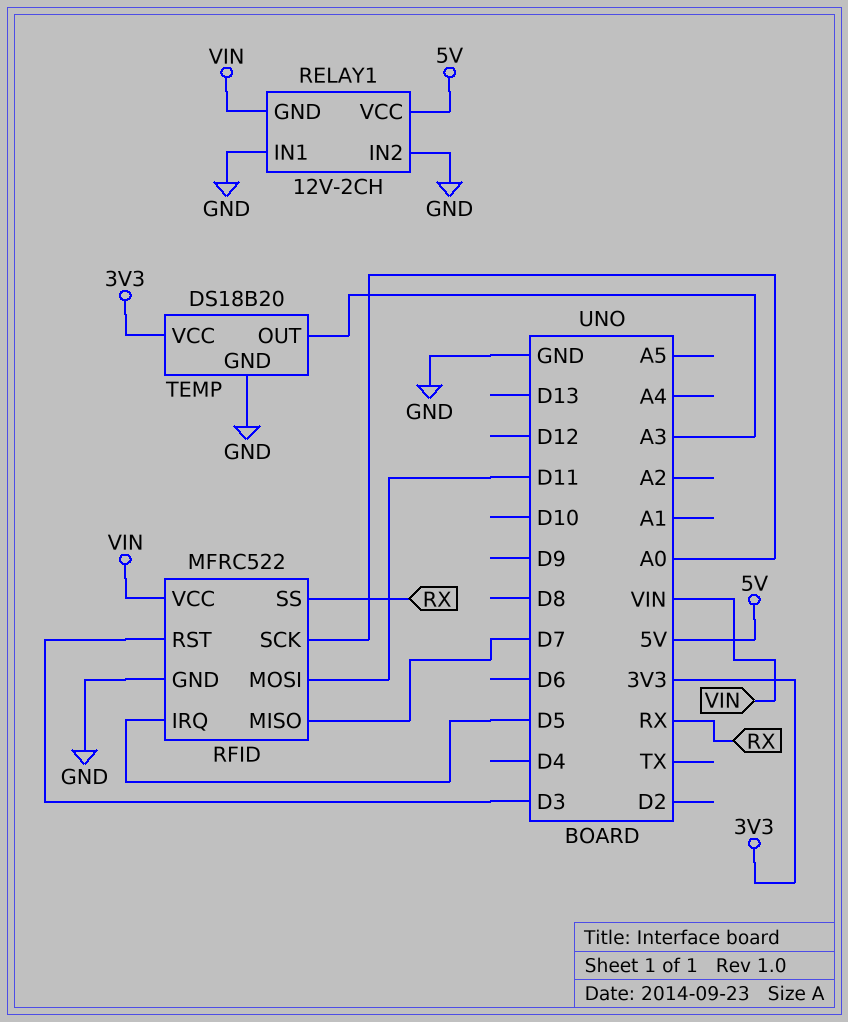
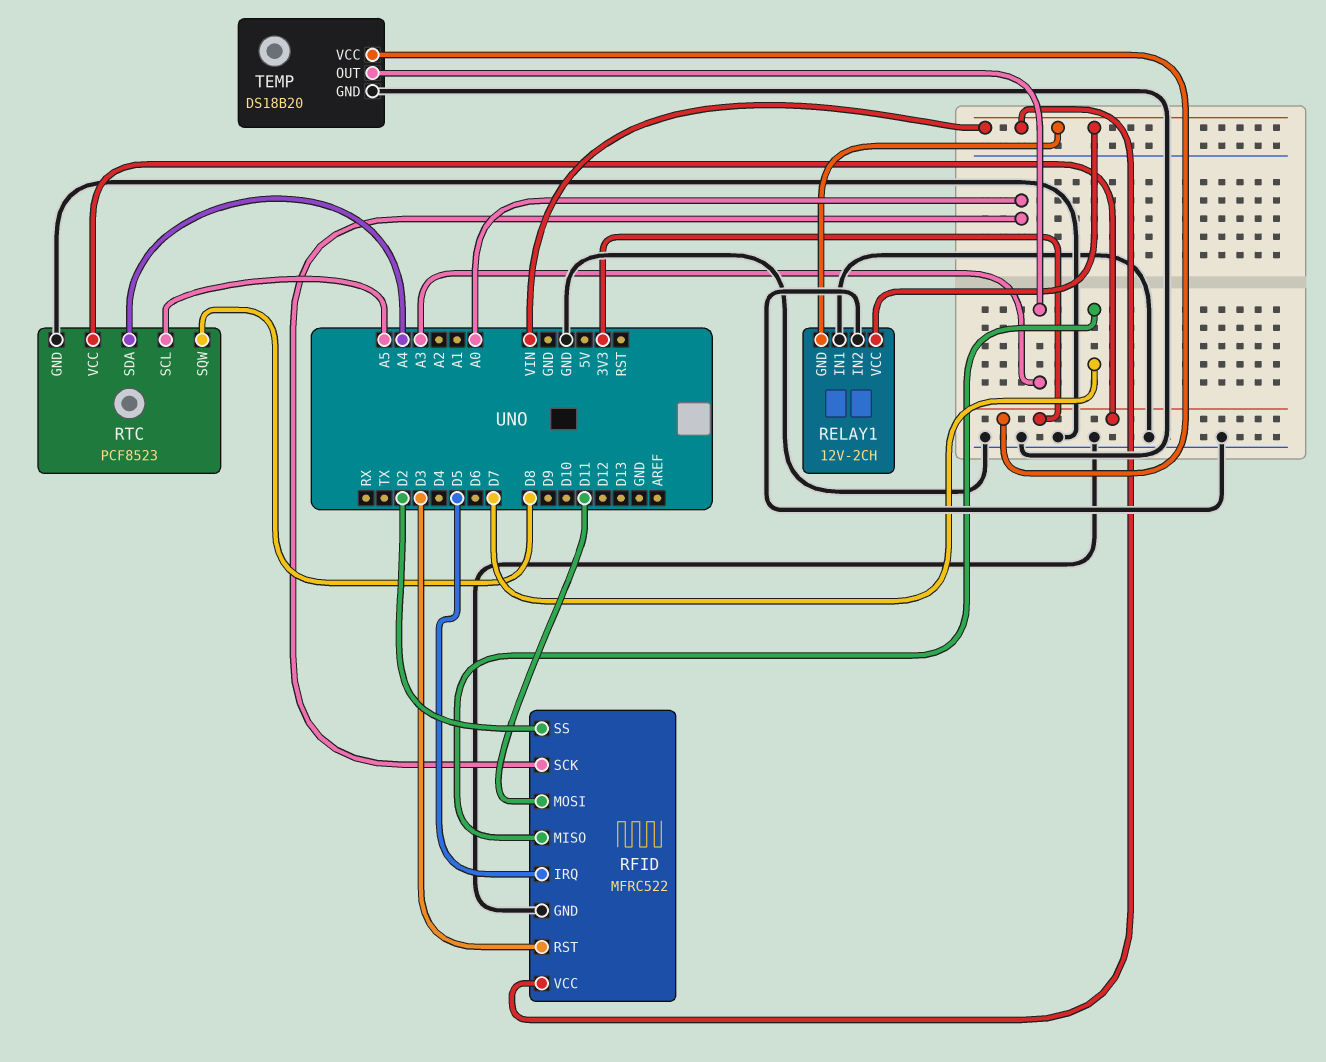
RELAY1 pin VCC: 5V -> VIN
RFID pin SS: RX -> D2
RTC: none -> PCF8523
RTC pin GND: none -> GND
RTC pin SCL: none -> A5
RTC pin SDA: none -> A4
RTC pin SQW: none -> D8
RTC pin VCC: none -> 3V3

